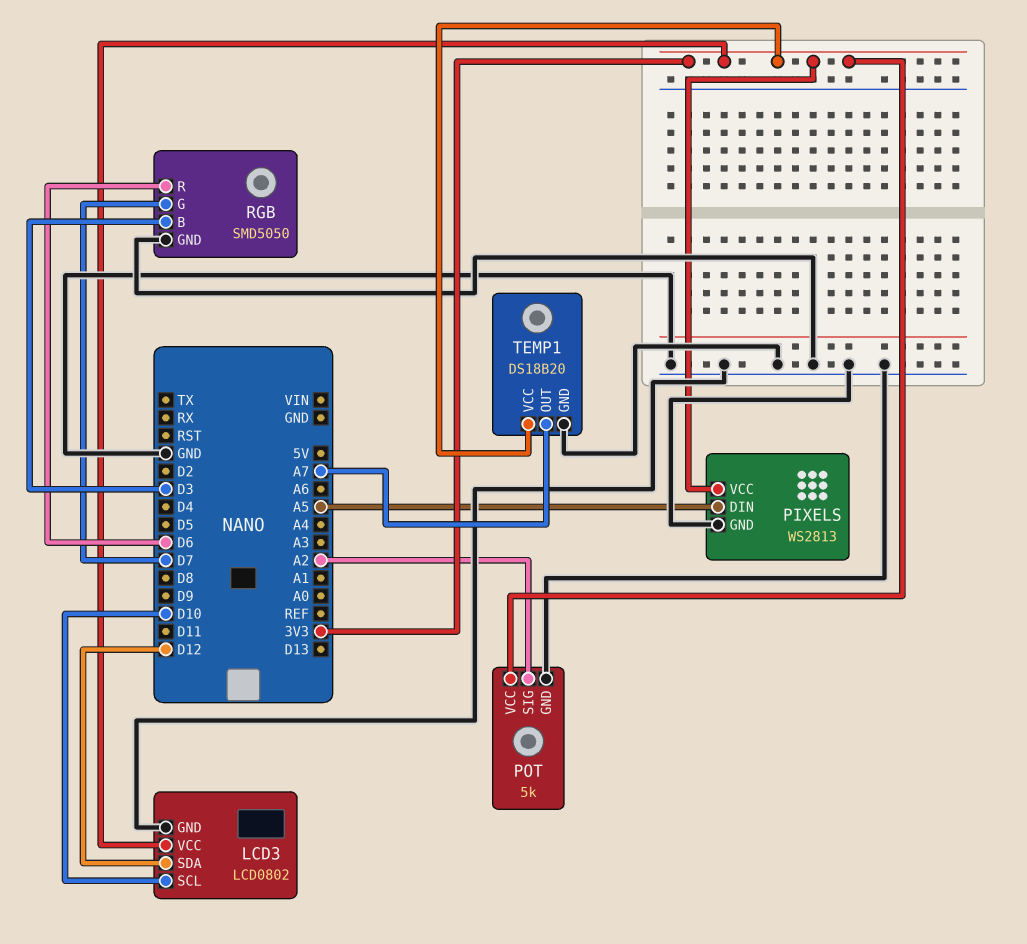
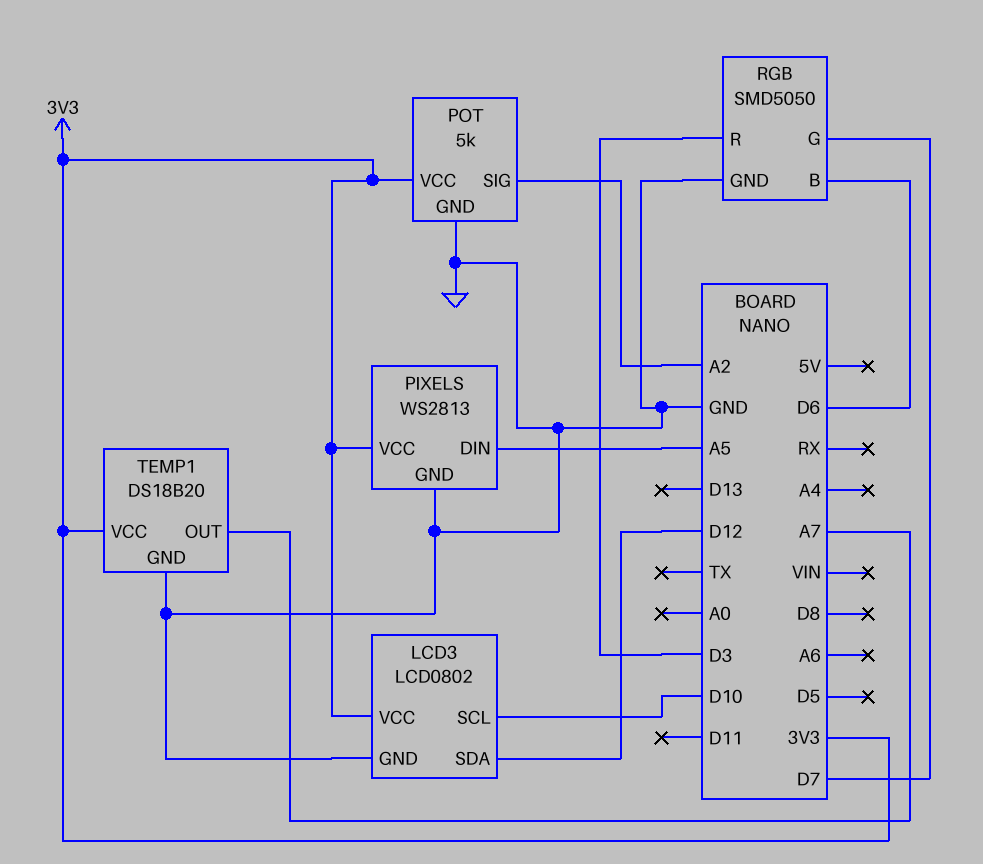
RGB pin B: D3 -> D6
RGB pin R: D6 -> D3

